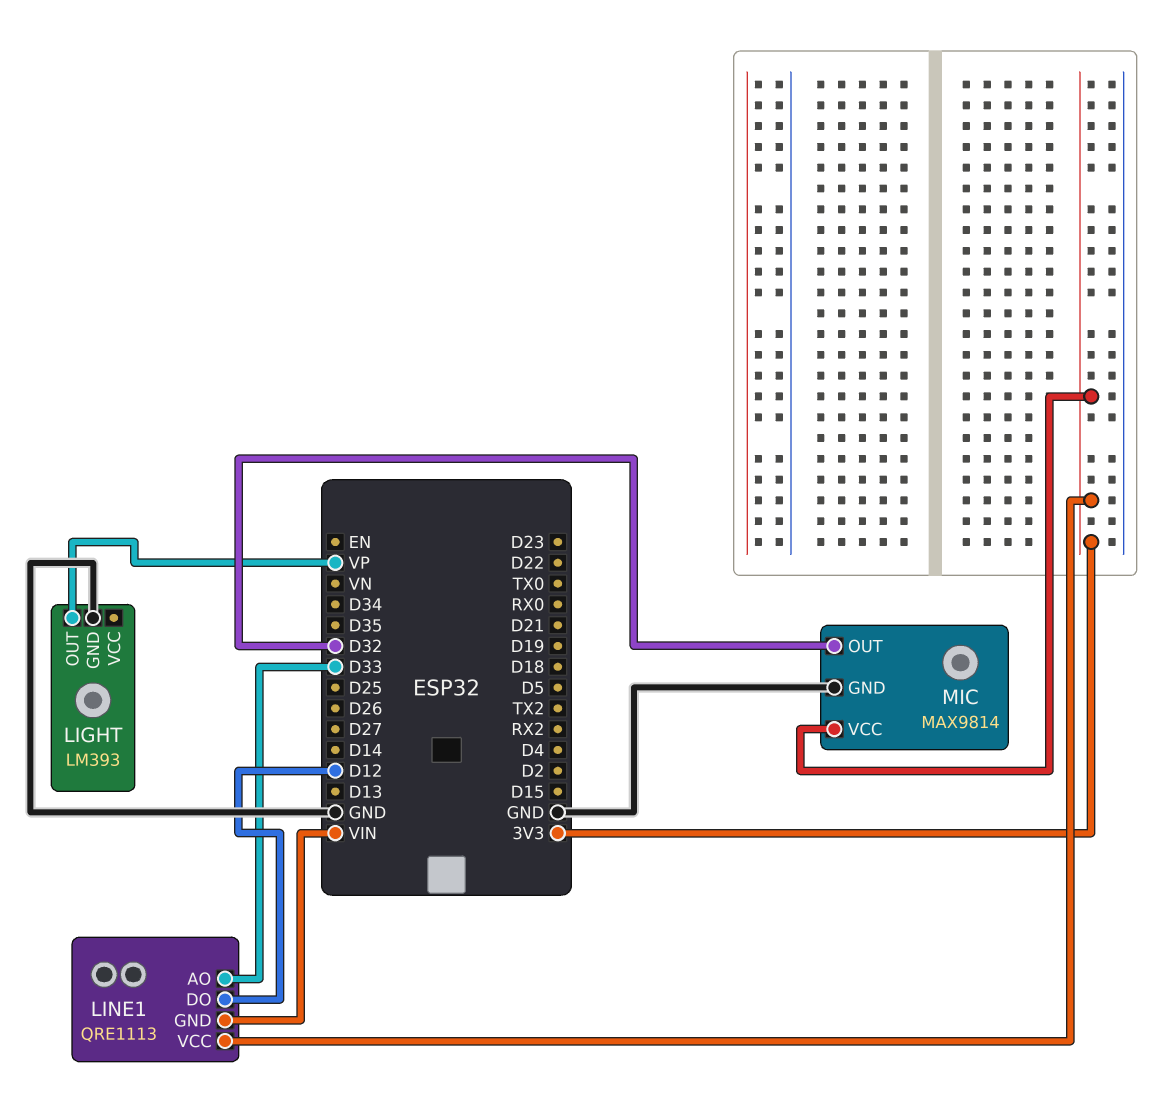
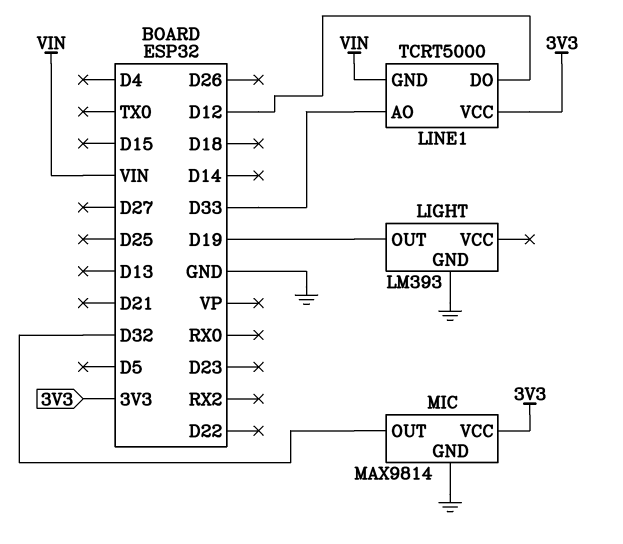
LIGHT pin OUT: VP -> D19
LINE1: QRE1113 -> TCRT5000

